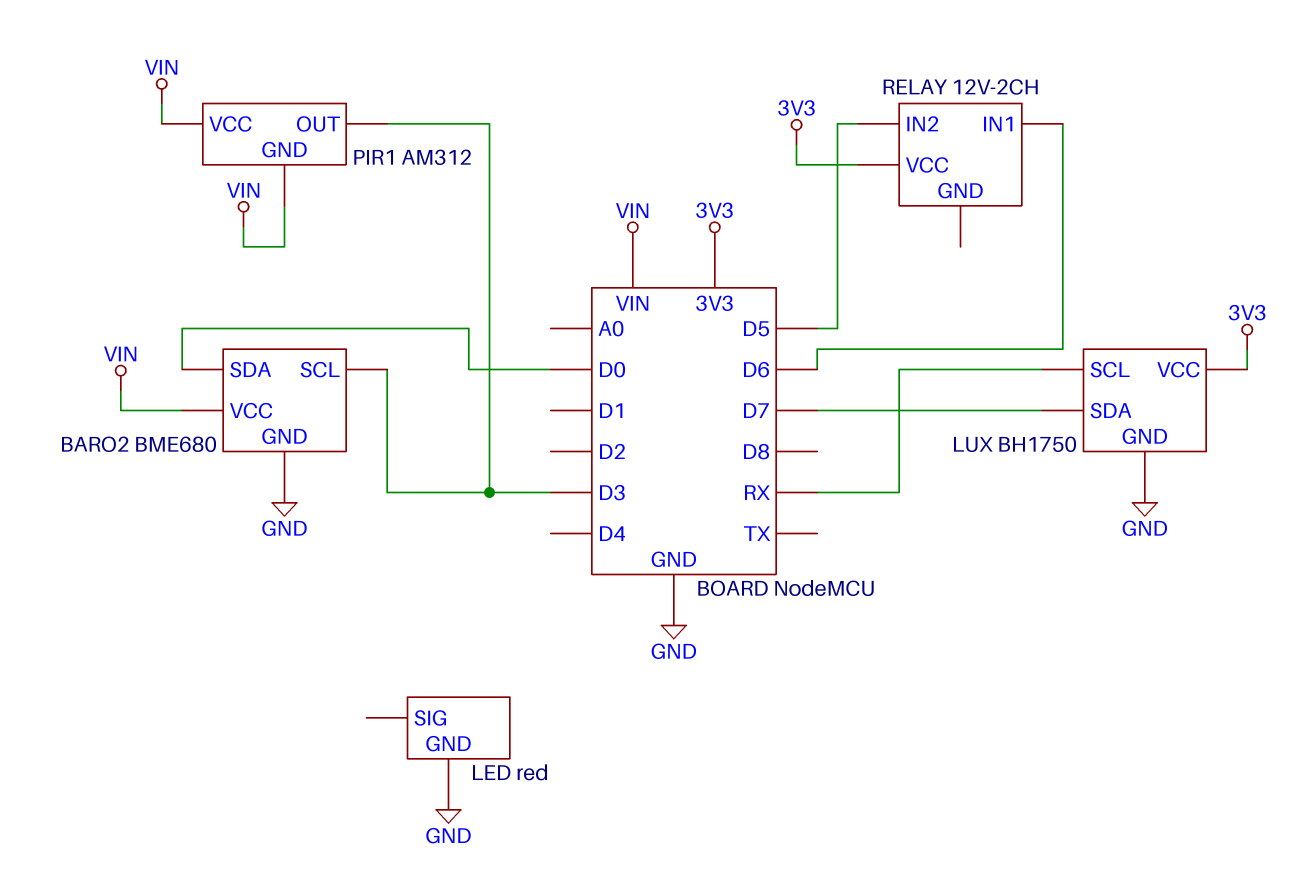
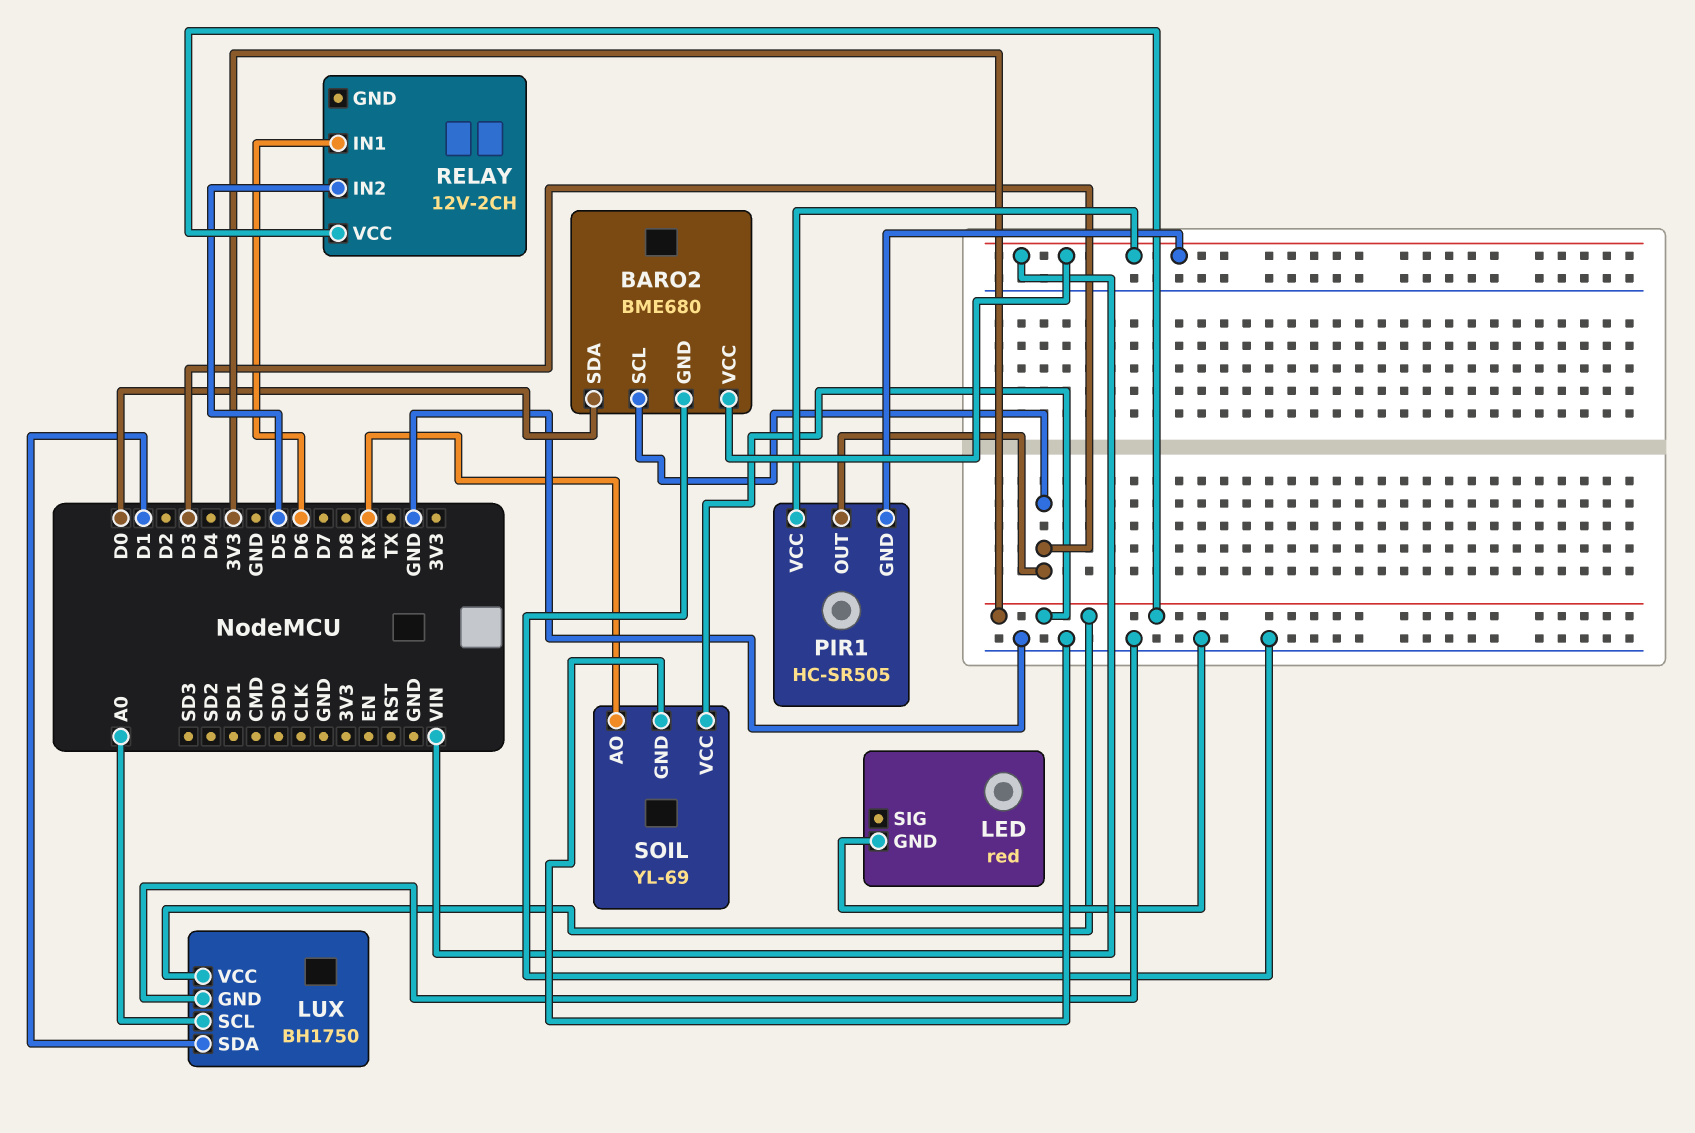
LUX pin SCL: RX -> A0
LUX pin SDA: D7 -> D1
PIR1: AM312 -> HC-SR505
SOIL: none -> YL-69
SOIL pin AO: none -> RX
SOIL pin GND: none -> GND
SOIL pin VCC: none -> 3V3

